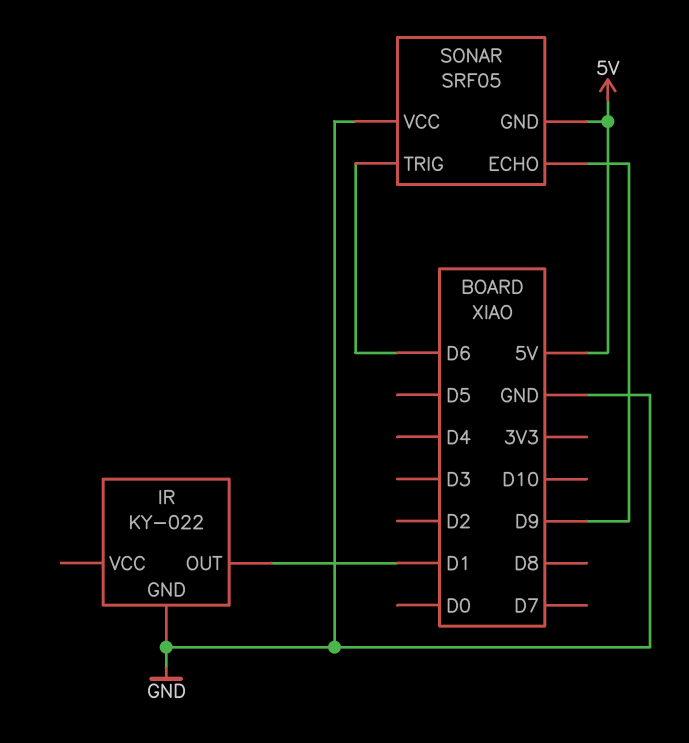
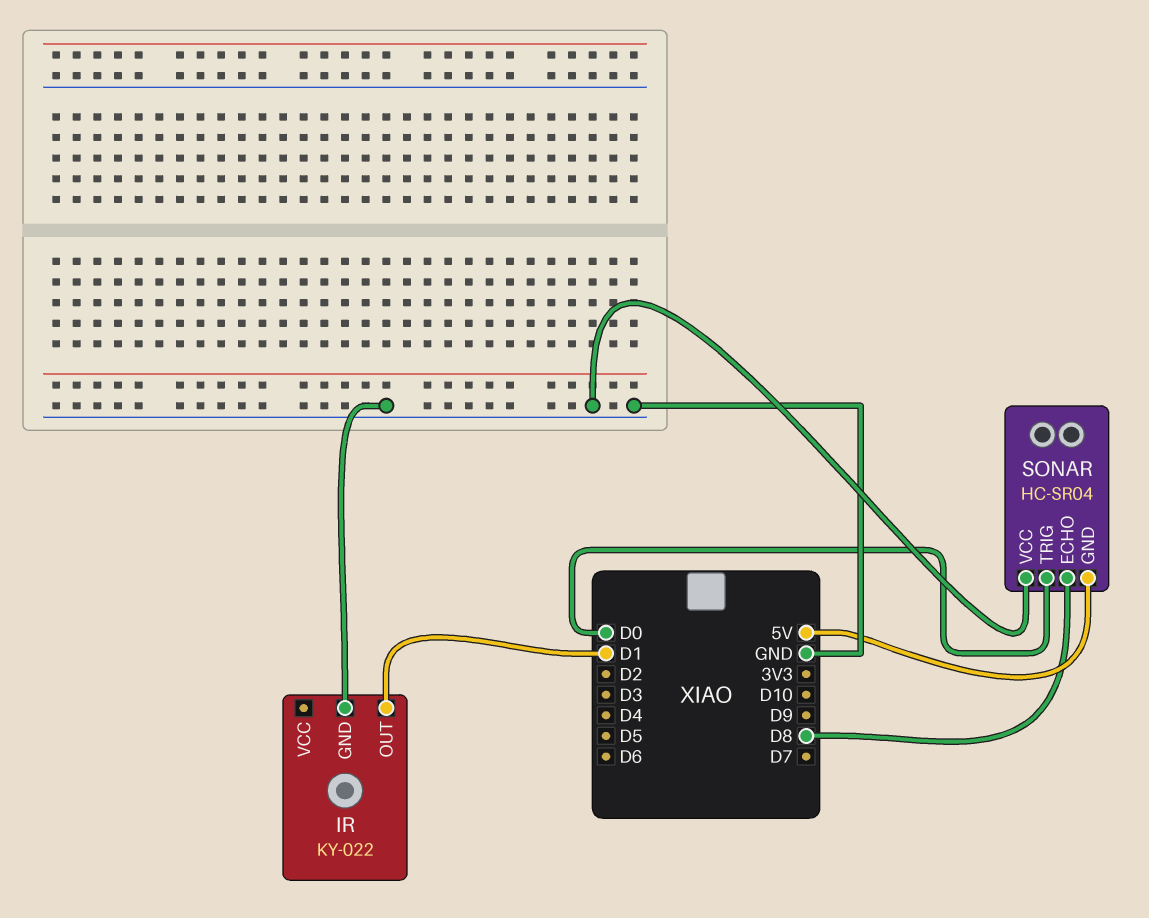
SONAR: SRF05 -> HC-SR04
SONAR pin ECHO: D9 -> D8
SONAR pin TRIG: D6 -> D0

